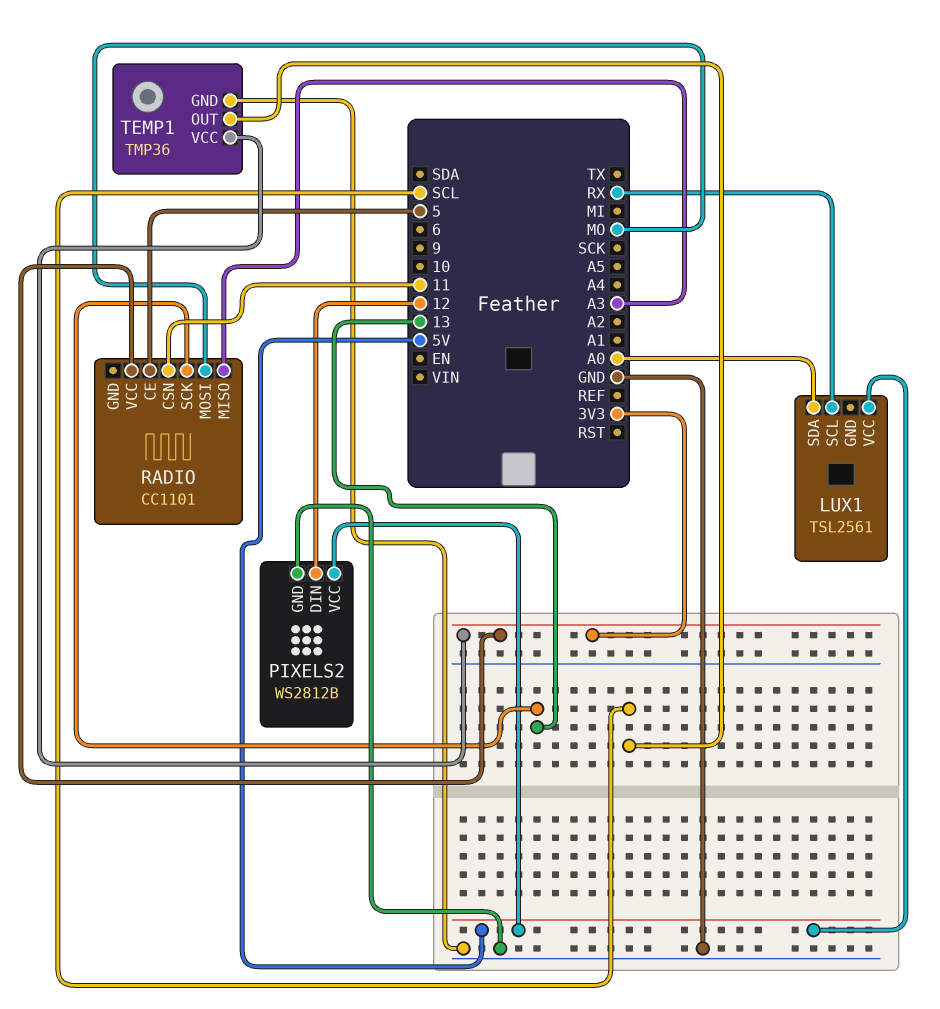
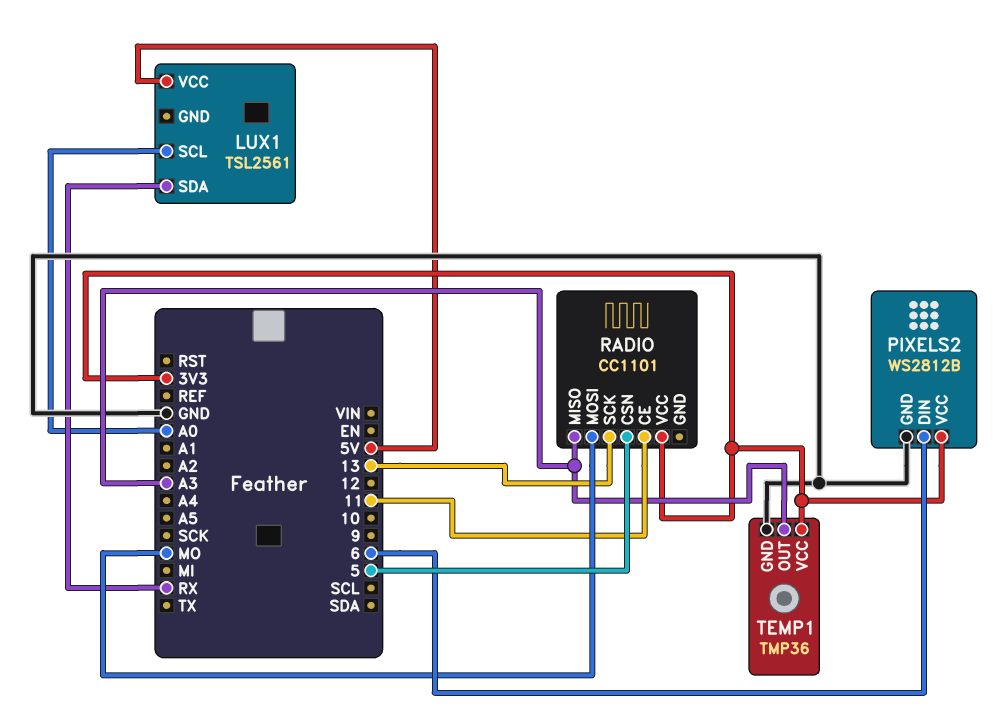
LUX1 pin SCL: RX -> A0
LUX1 pin SDA: A0 -> RX
PIXELS2 pin DIN: 12 -> 6
PIXELS2 pin VCC: 5V -> 3V3
RADIO pin CE: 5 -> 11
RADIO pin CSN: 11 -> 5
TEMP1 pin OUT: SCL -> A3

